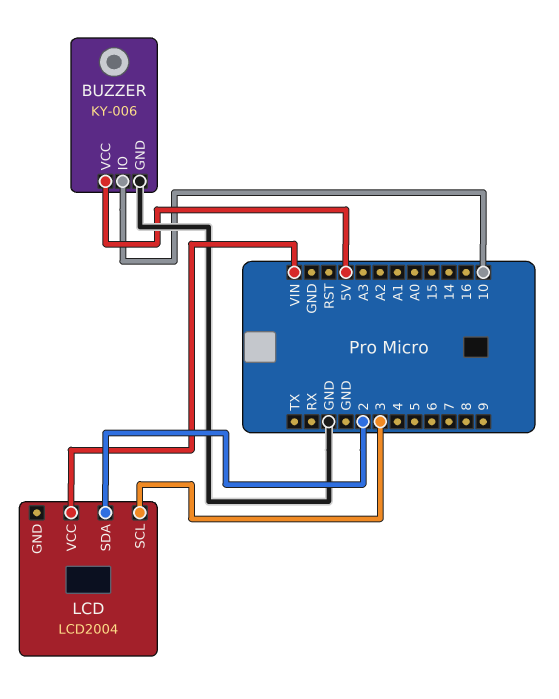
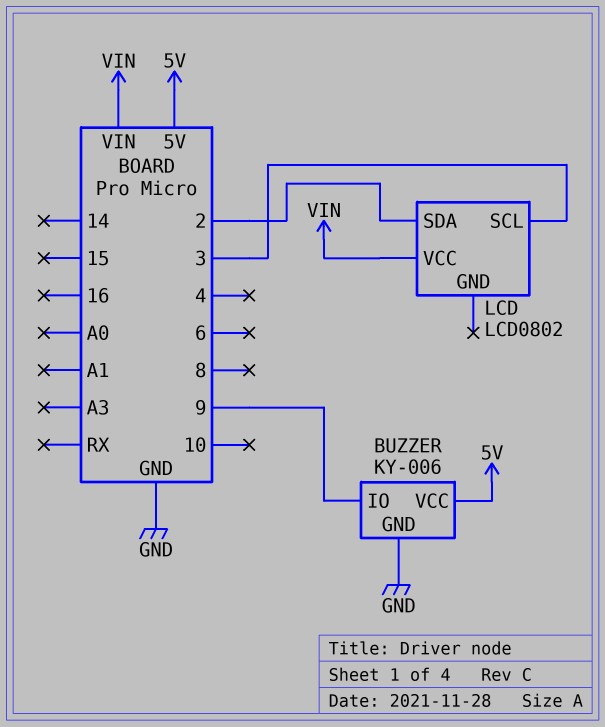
BUZZER pin IO: 10 -> 9
LCD: LCD2004 -> LCD0802

